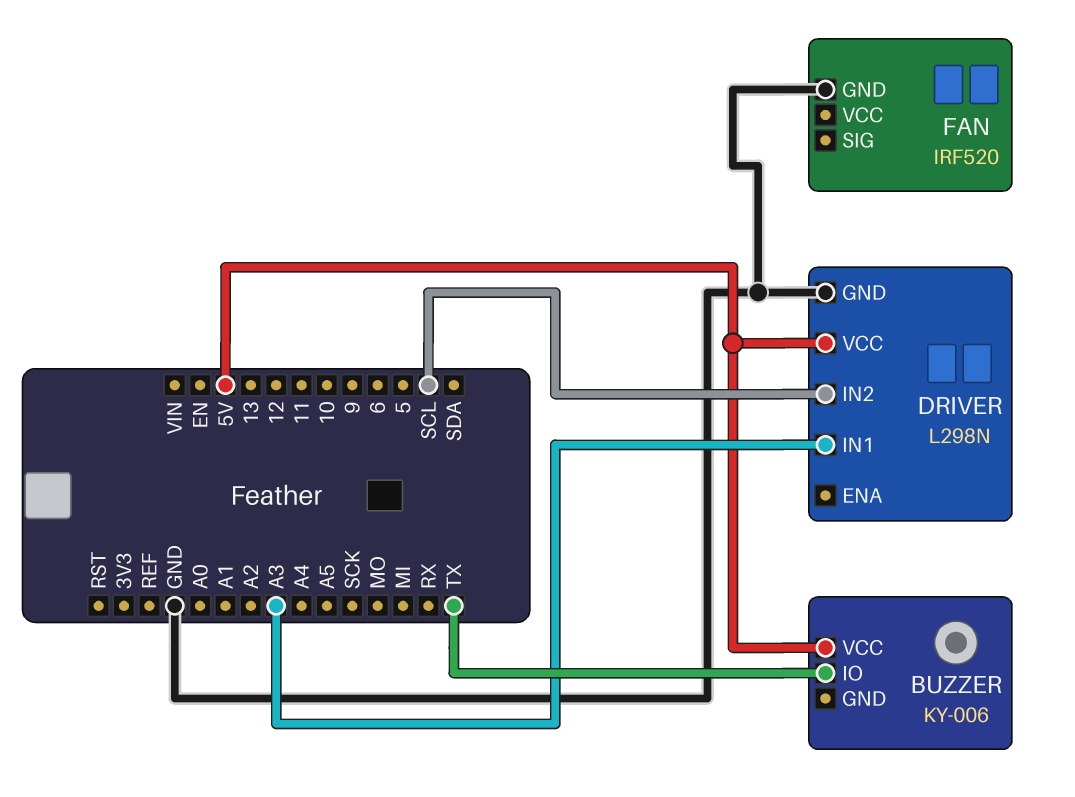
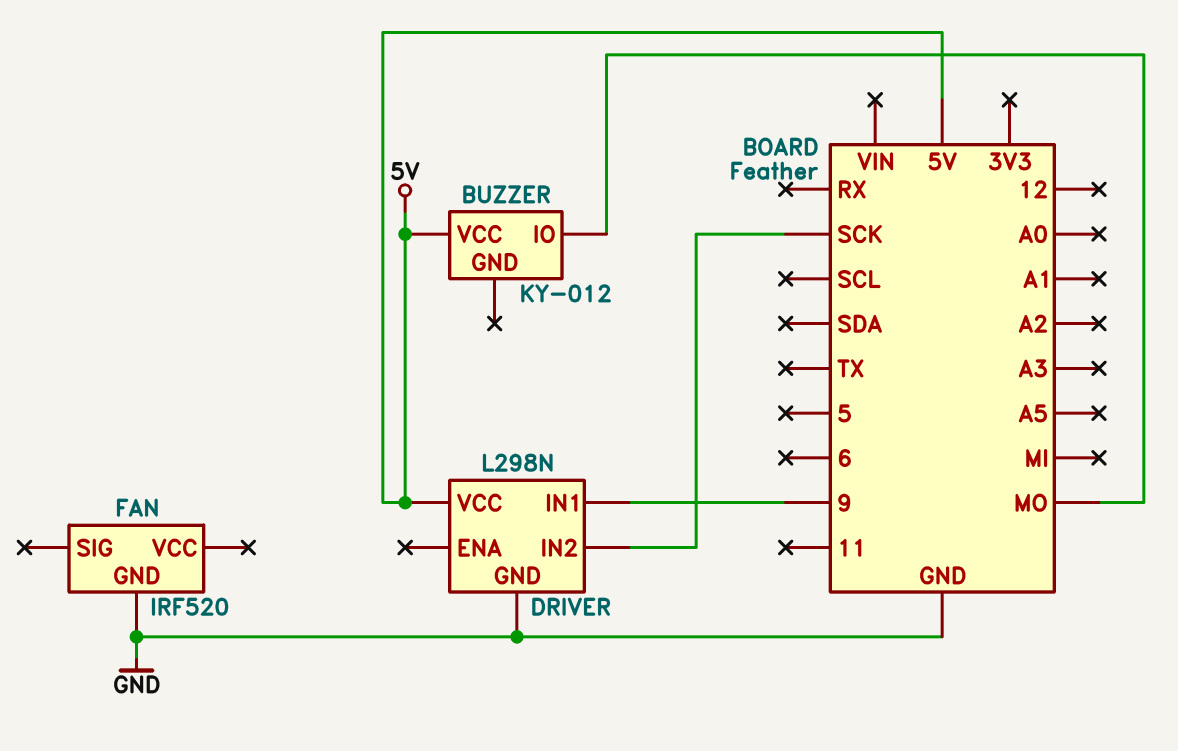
BUZZER: KY-006 -> KY-012
BUZZER pin IO: TX -> MO
DRIVER pin IN1: A3 -> 9
DRIVER pin IN2: SCL -> SCK

